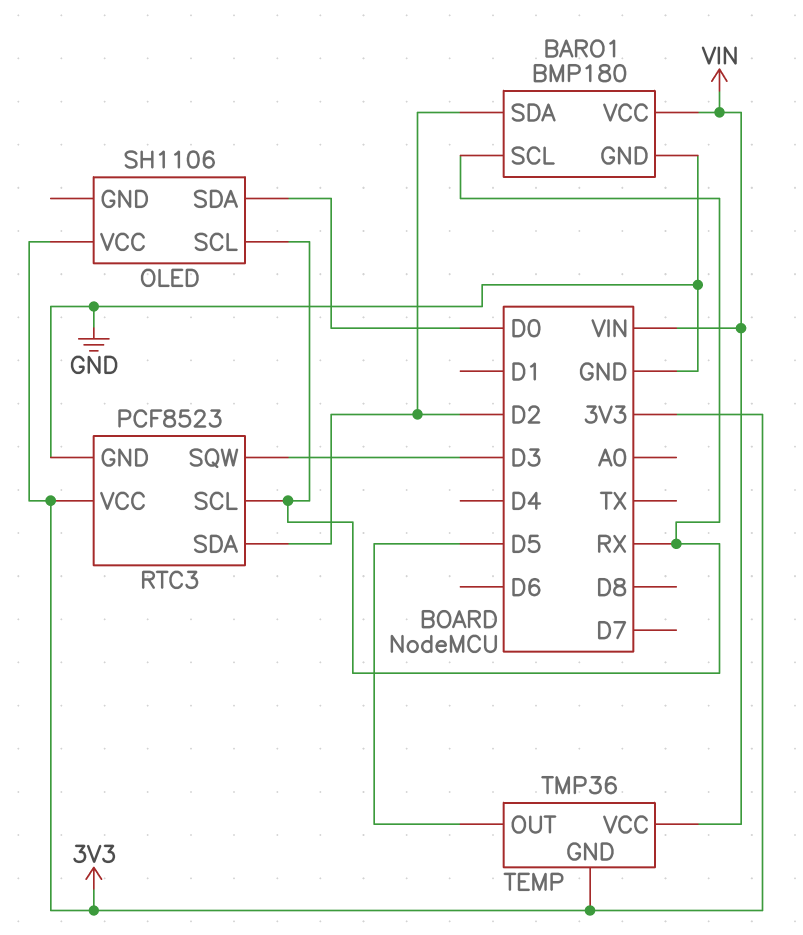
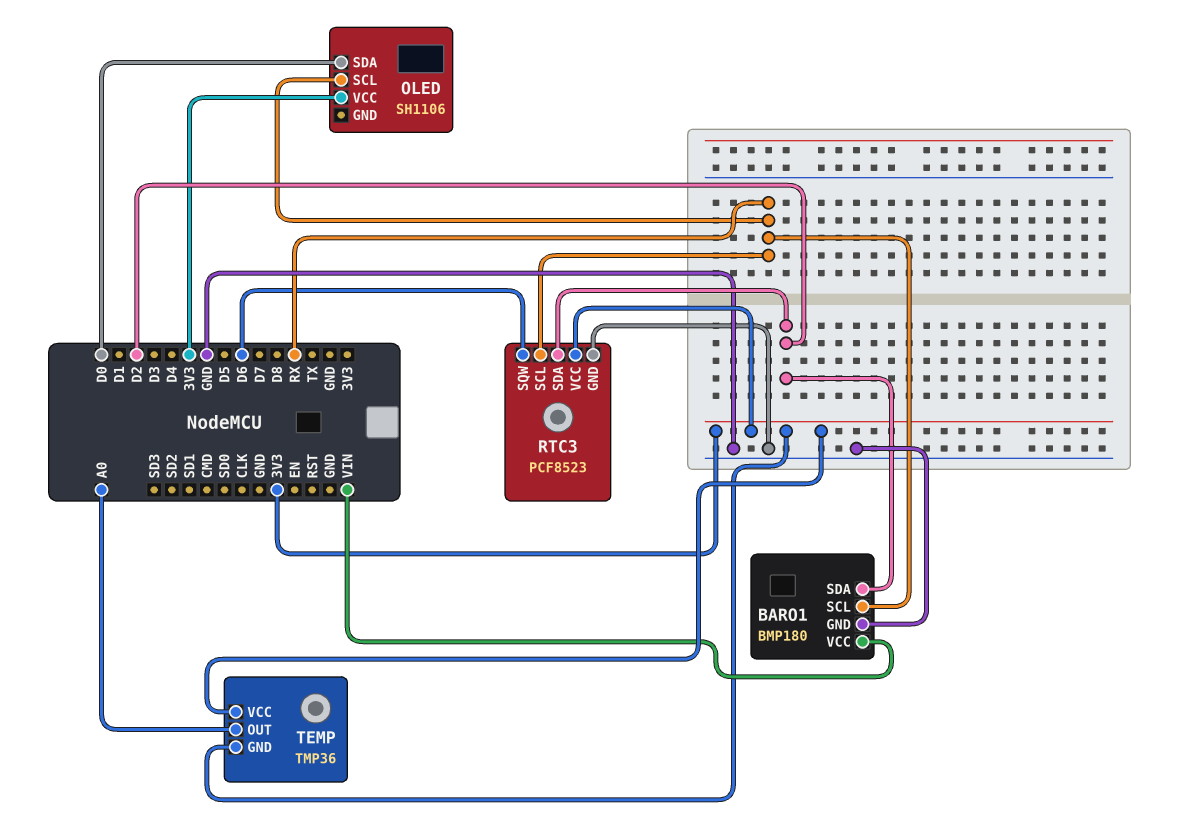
RTC3 pin SQW: D3 -> D6
TEMP pin OUT: D5 -> A0
TEMP pin VCC: VIN -> 3V3

